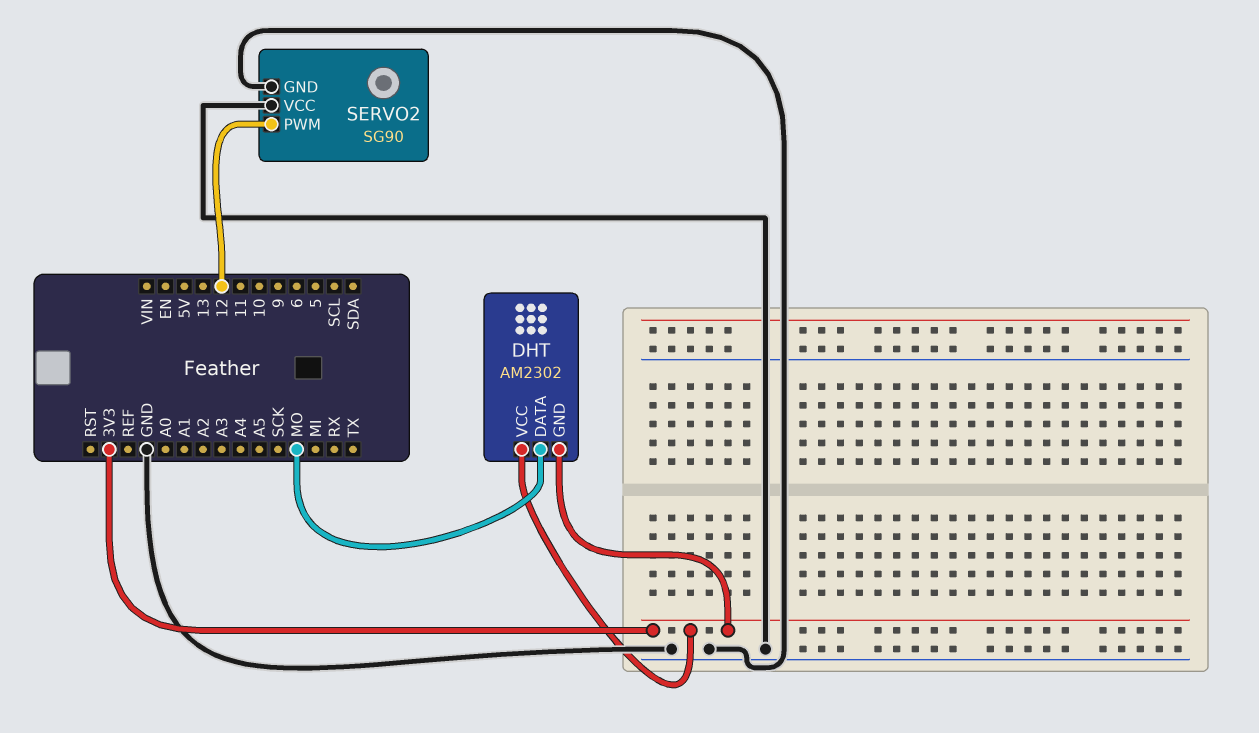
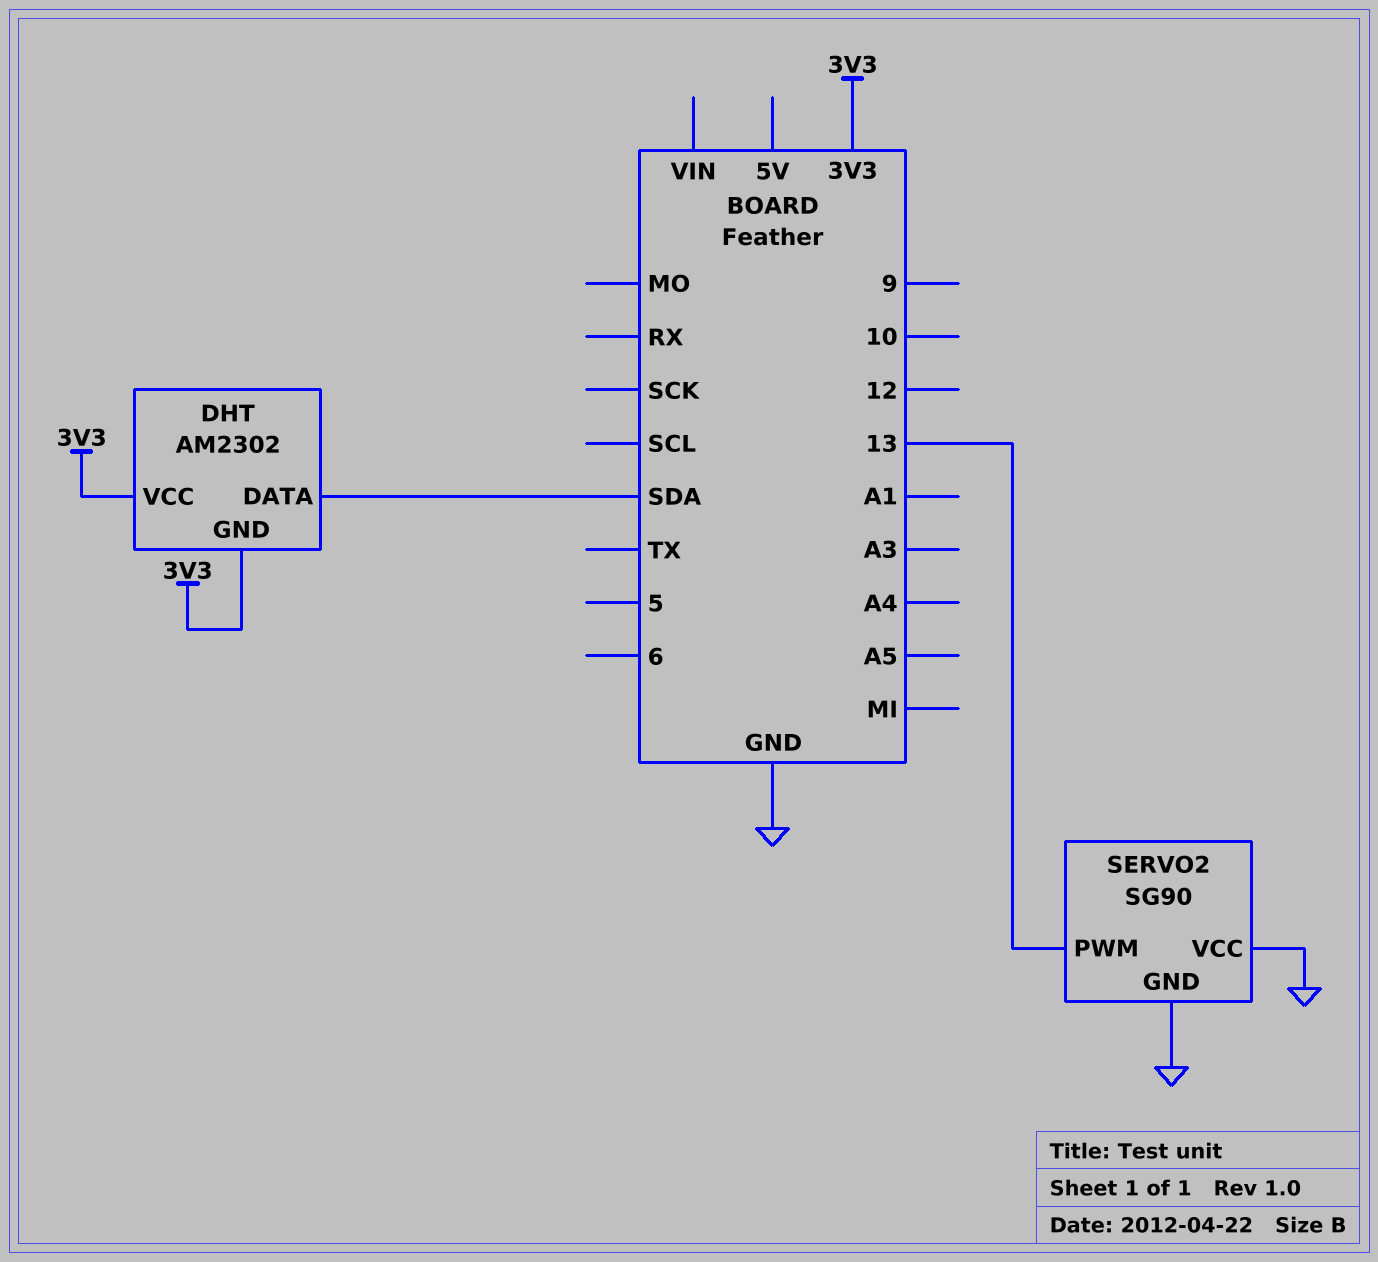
DHT pin DATA: MO -> SDA
SERVO2 pin PWM: 12 -> 13

